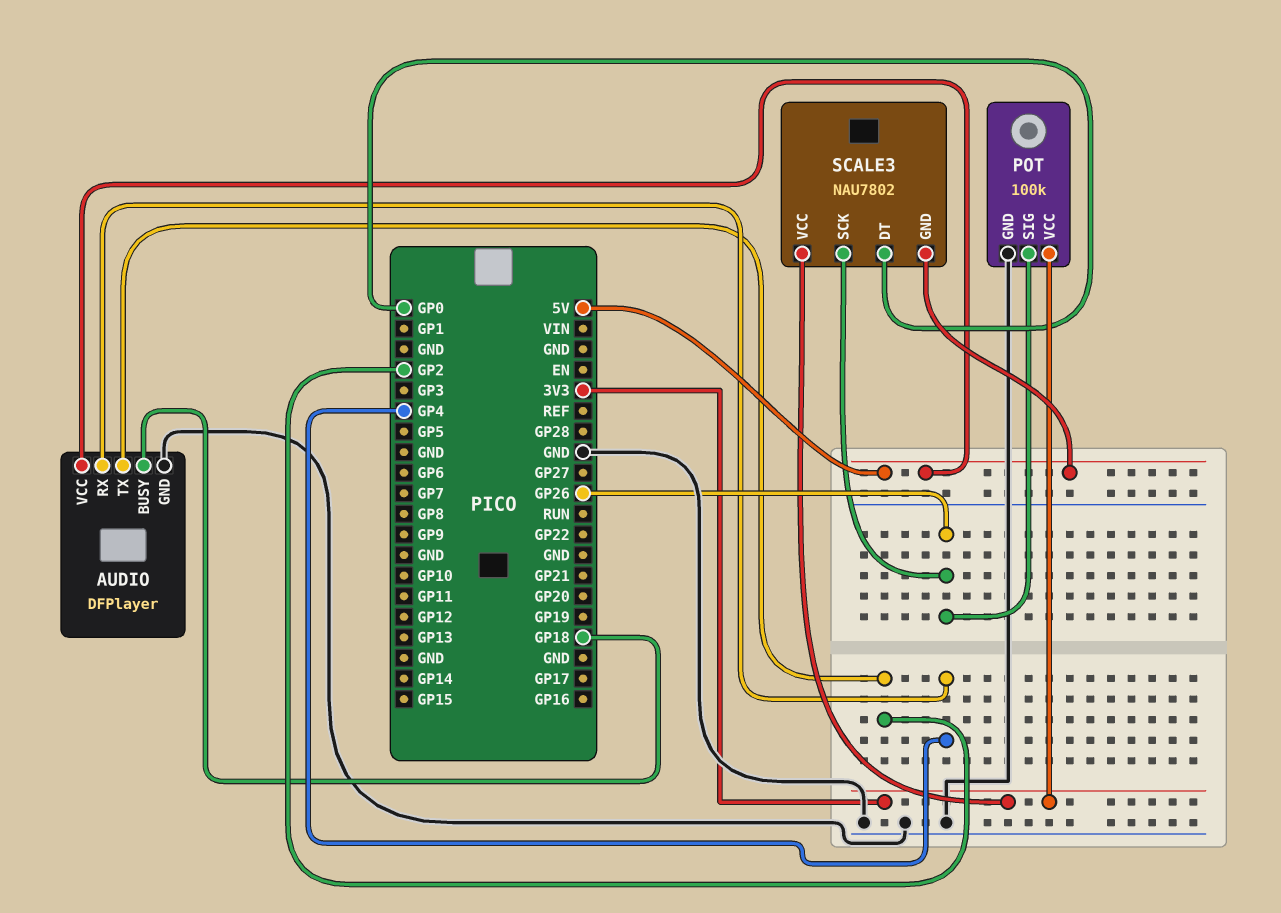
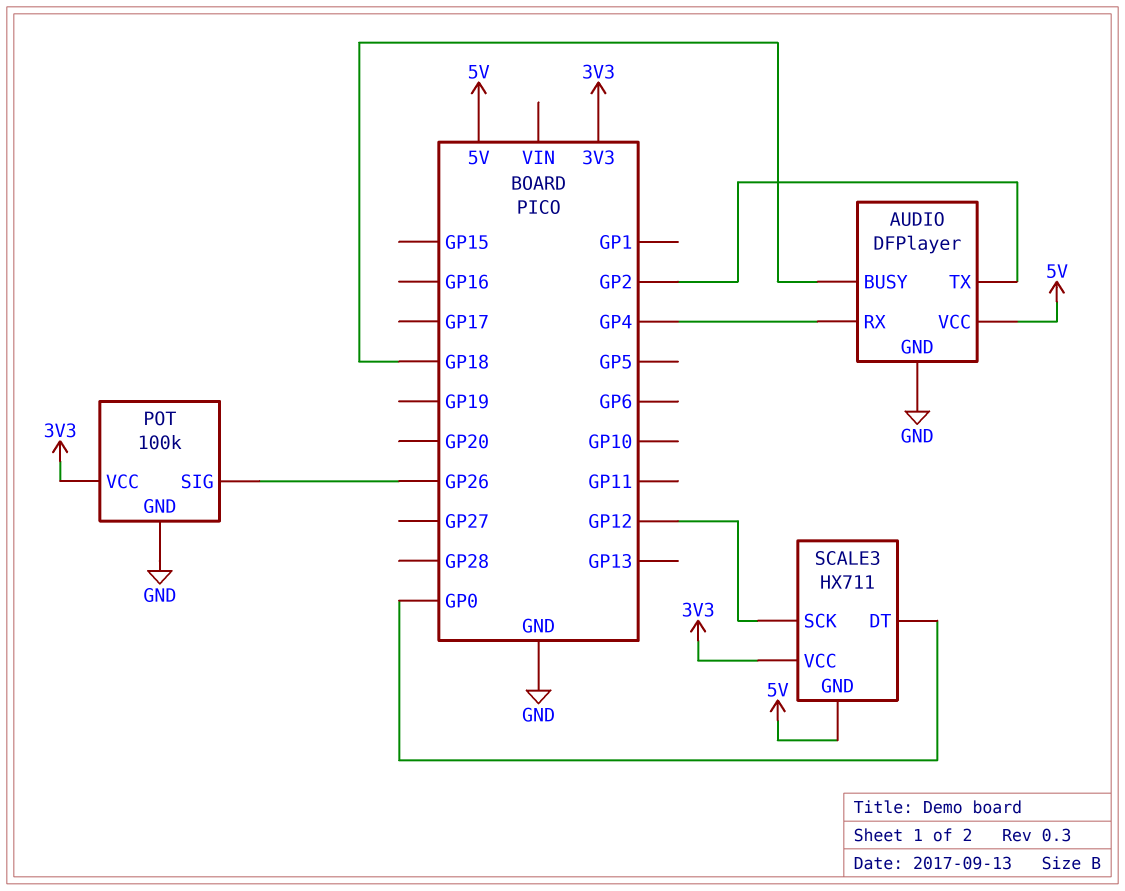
SCALE3: NAU7802 -> HX711
SCALE3 pin SCK: GP26 -> GP12

